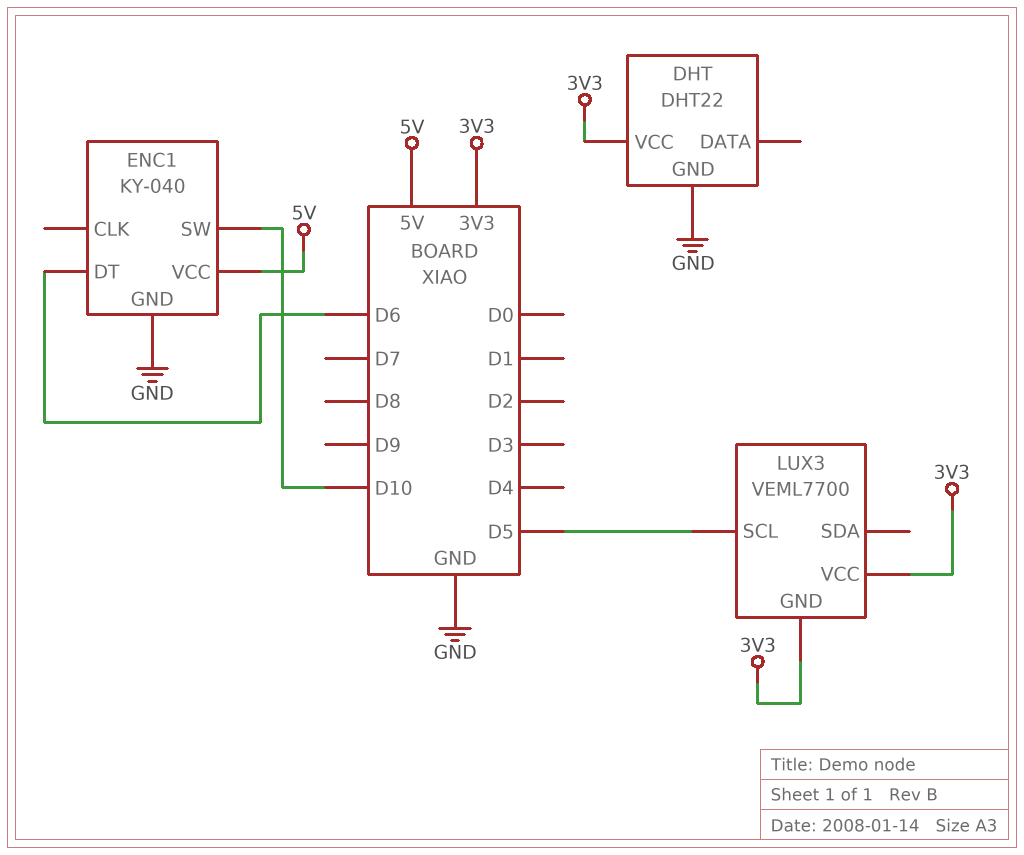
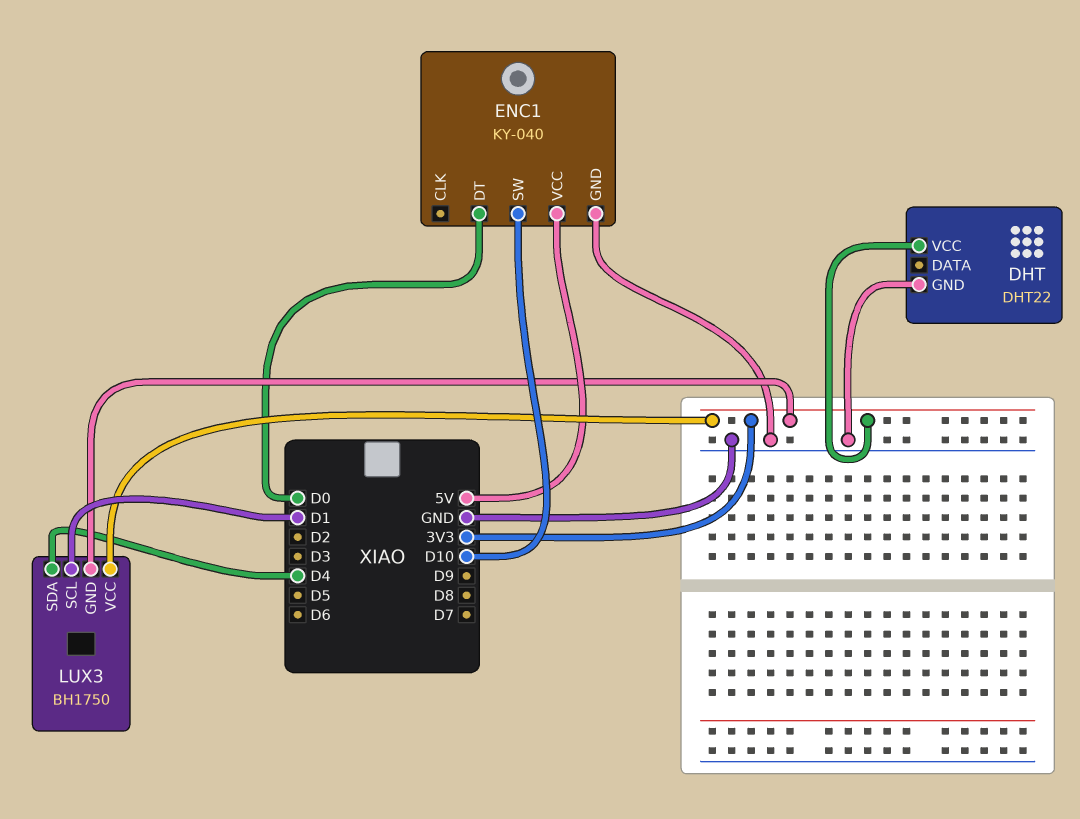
ENC1 pin DT: D6 -> D0
LUX3: VEML7700 -> BH1750
LUX3 pin SCL: D5 -> D1
LUX3 pin SDA: none -> D4

